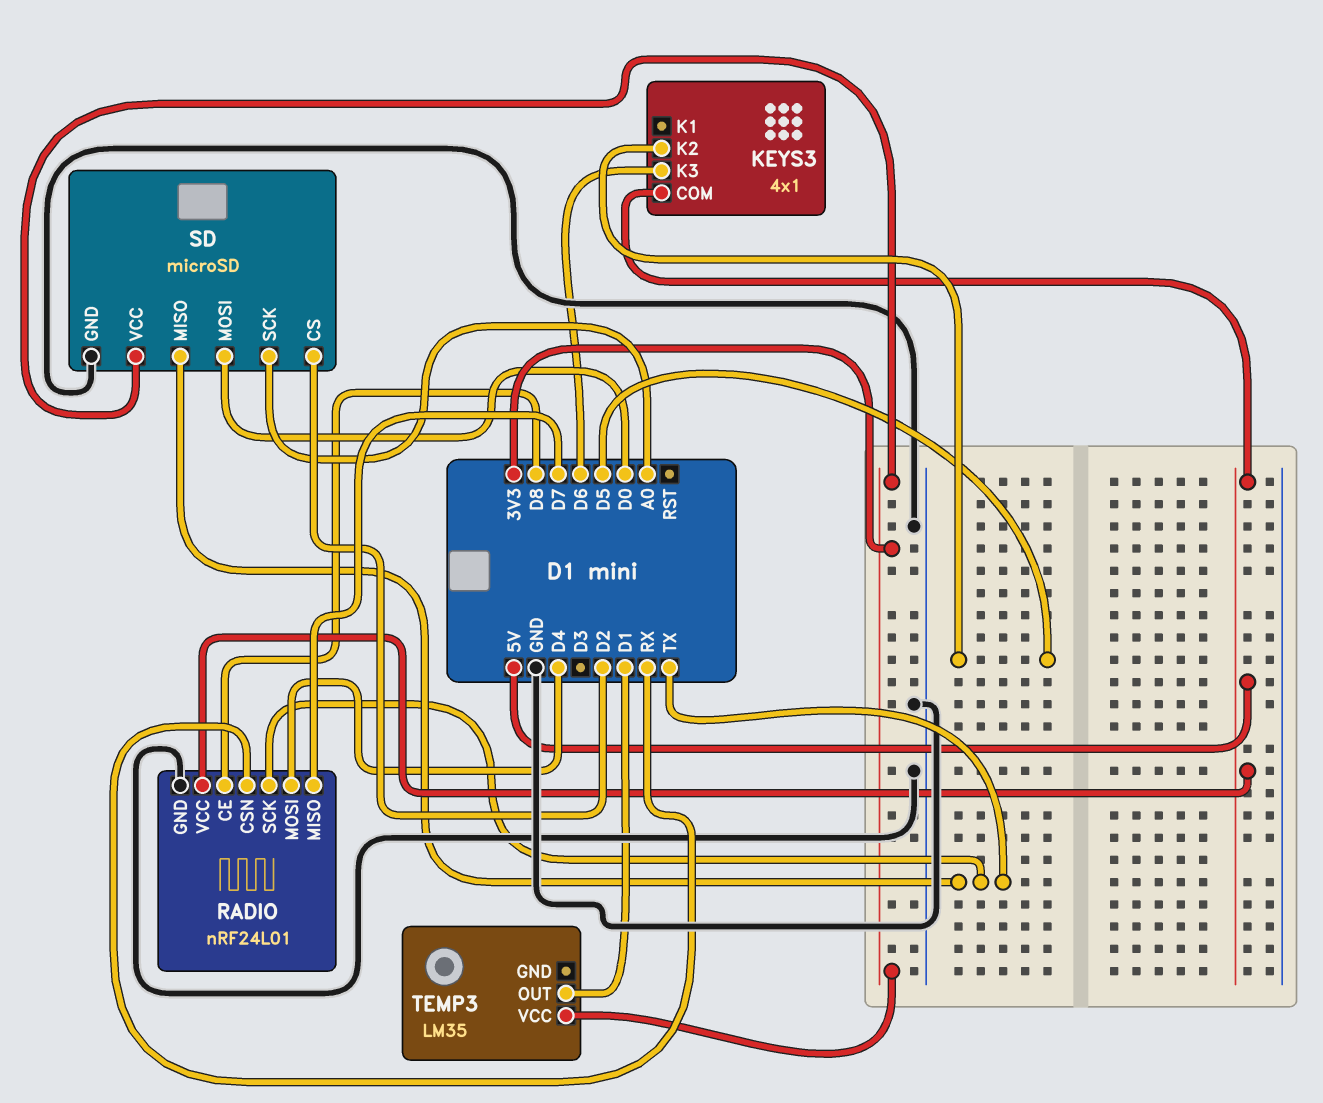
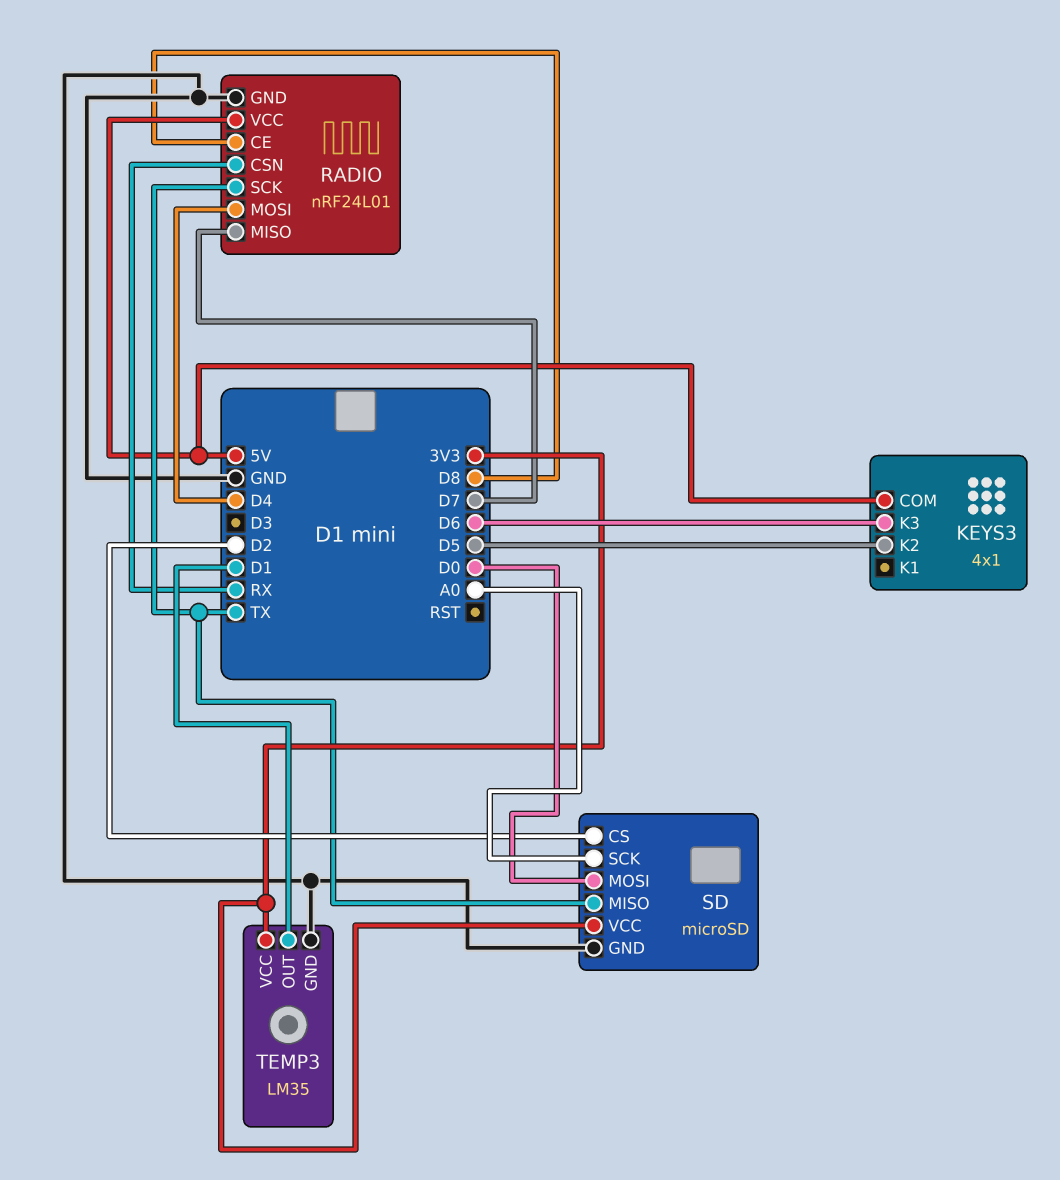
TEMP3 pin GND: none -> GND

